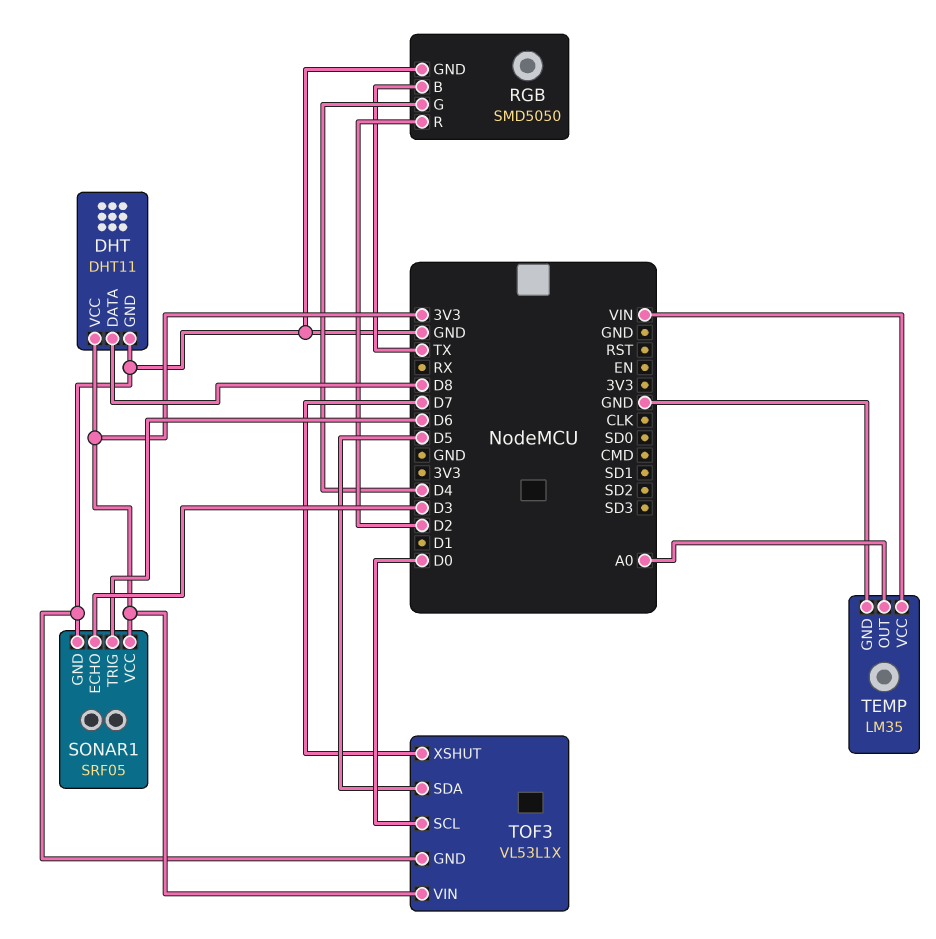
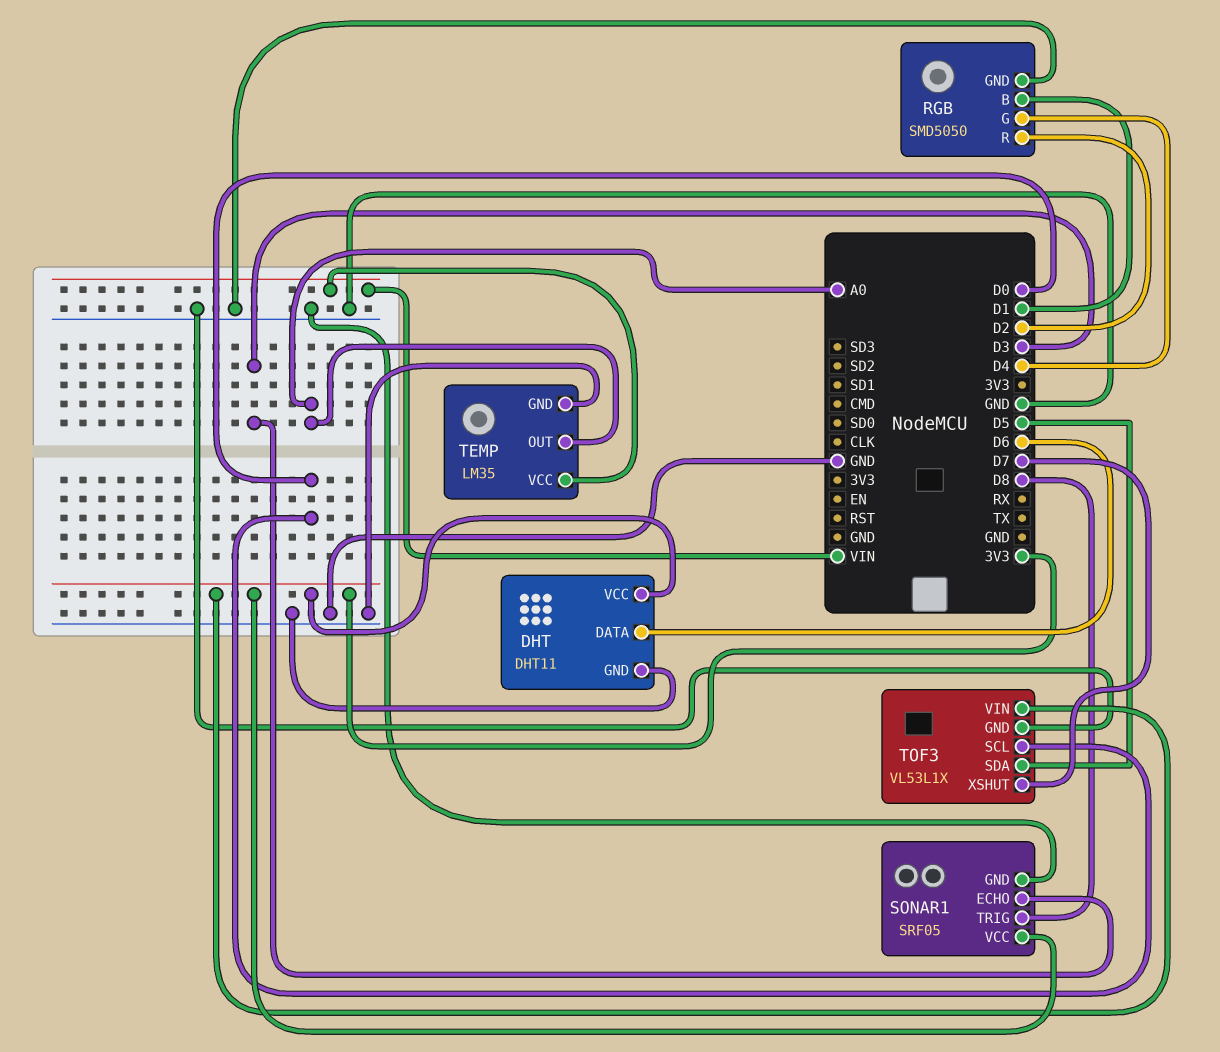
DHT pin DATA: D8 -> D6
RGB pin B: TX -> D1
SONAR1 pin TRIG: D6 -> D8

